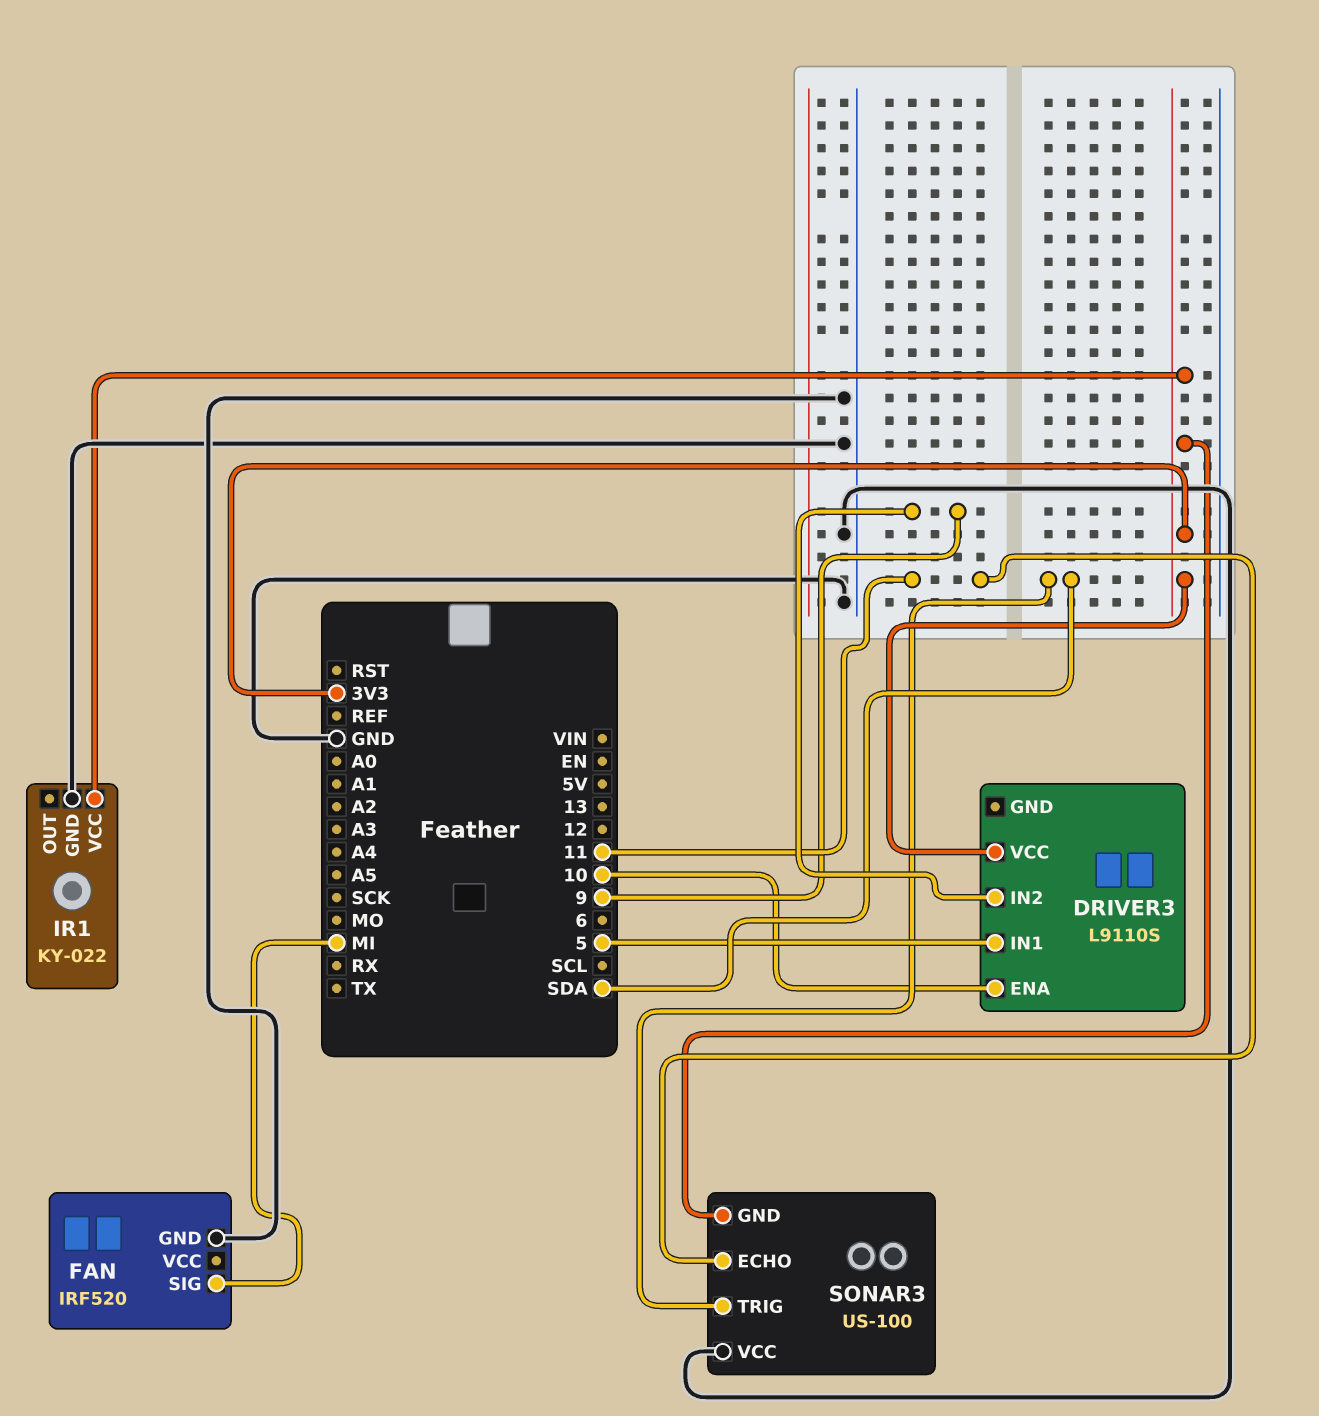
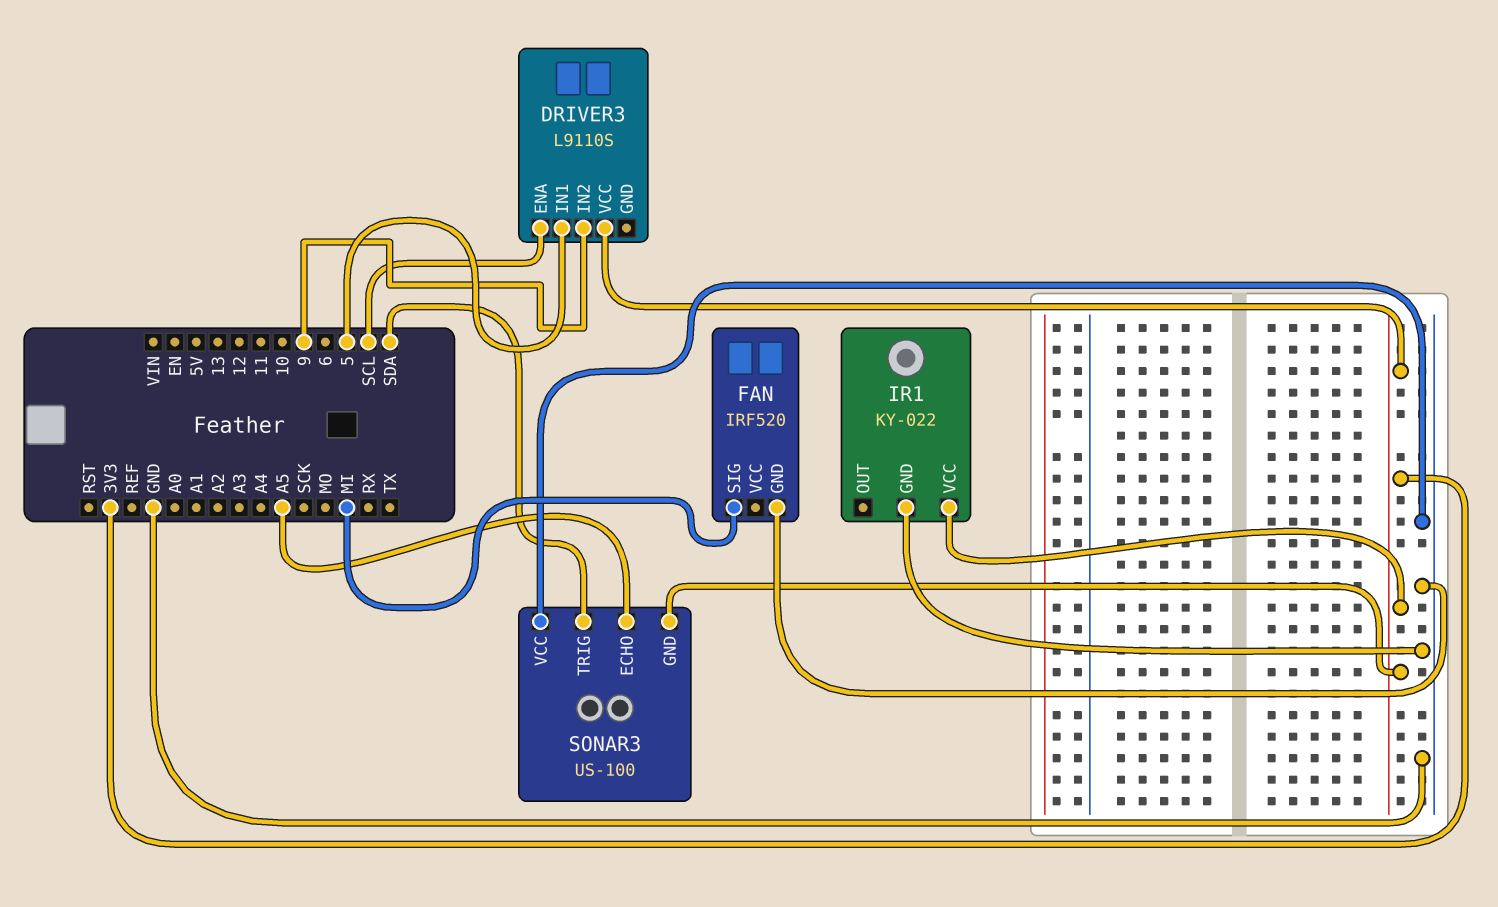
DRIVER3 pin ENA: 10 -> SCL
SONAR3 pin ECHO: 11 -> A5

